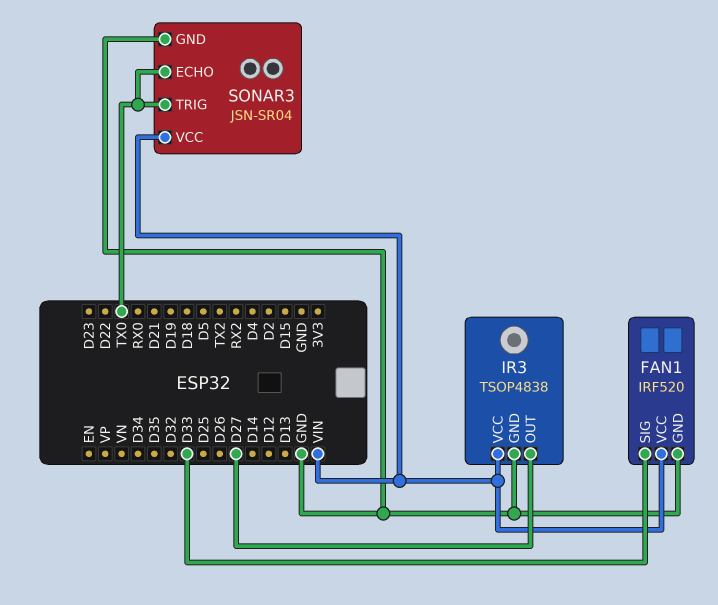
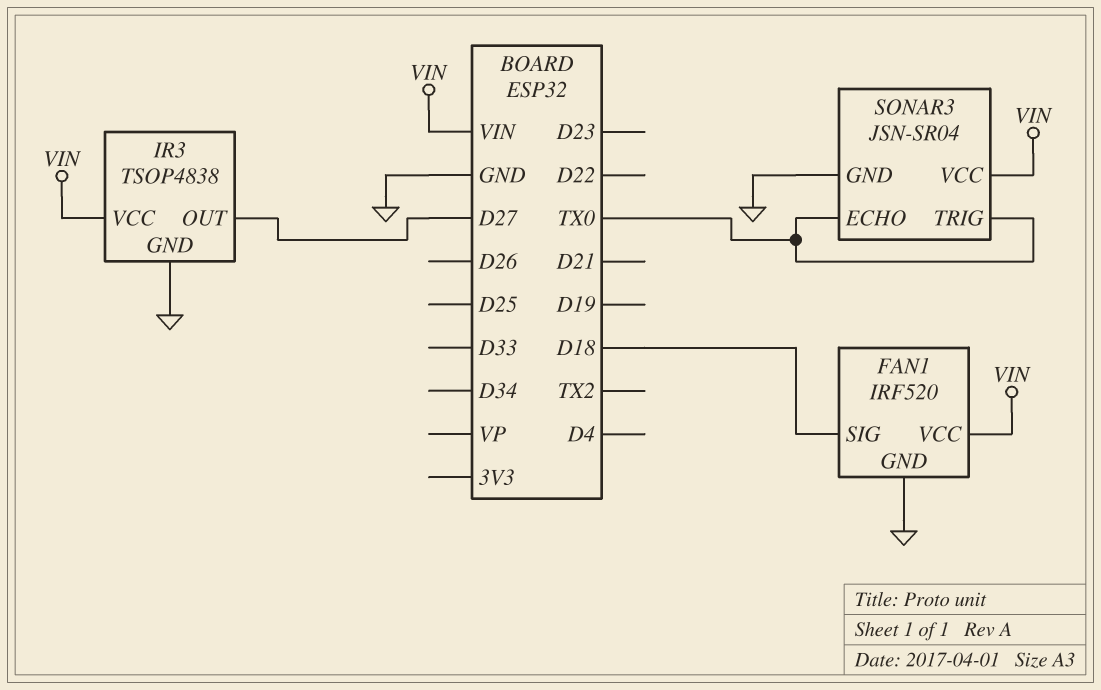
FAN1 pin SIG: D33 -> D18

